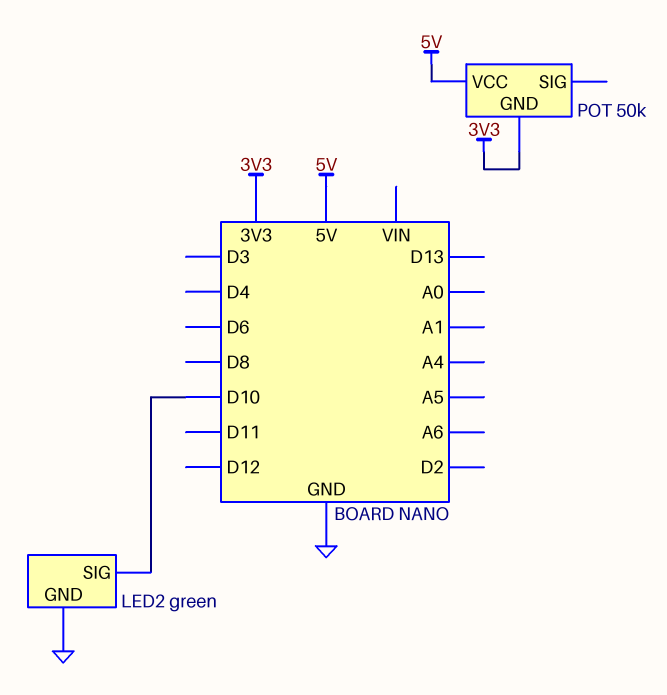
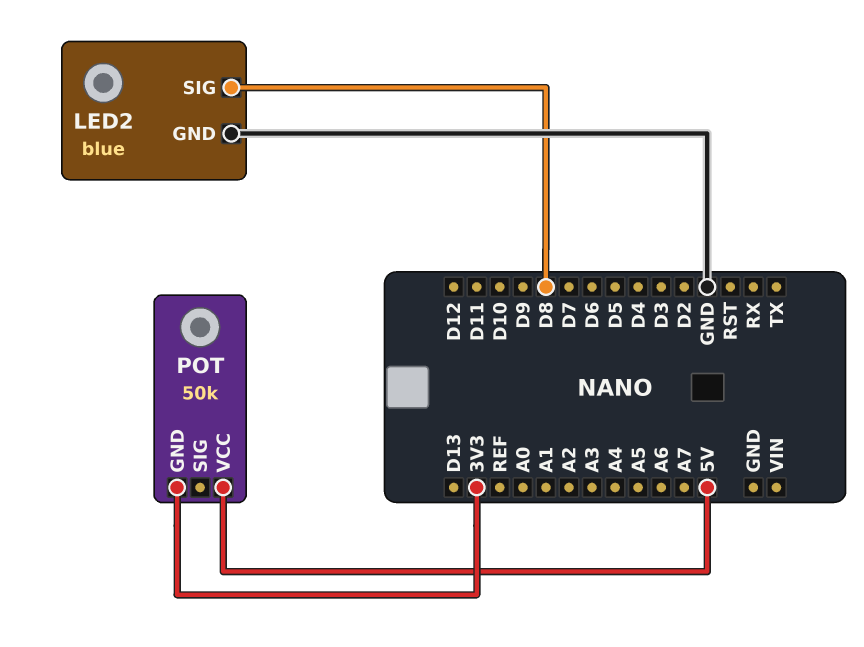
LED2: green -> blue
LED2 pin SIG: D10 -> D8

